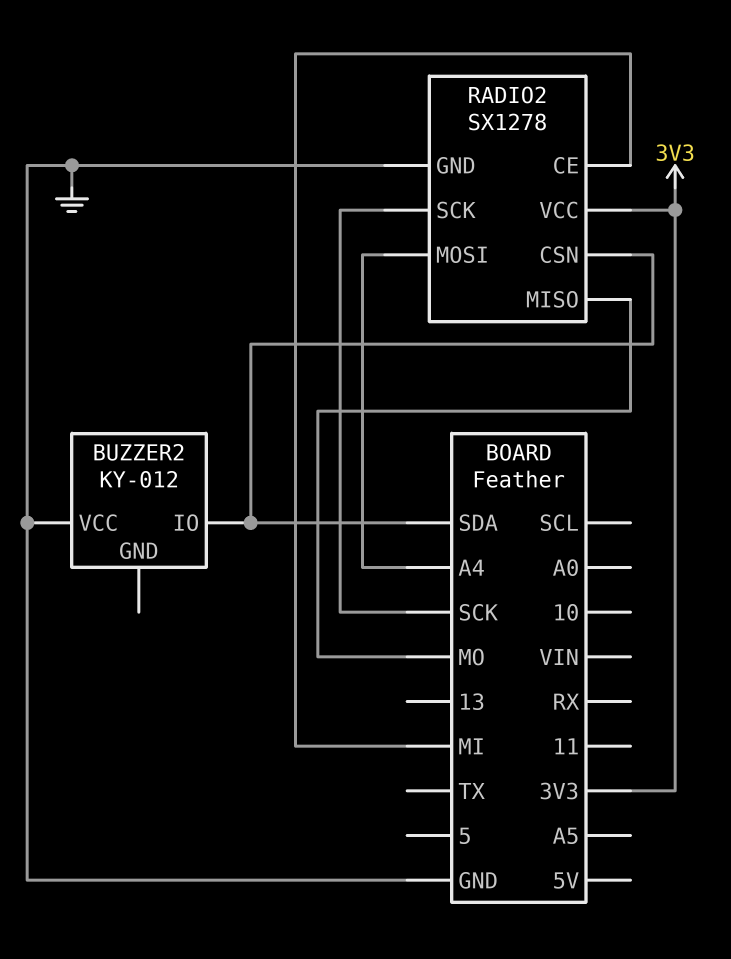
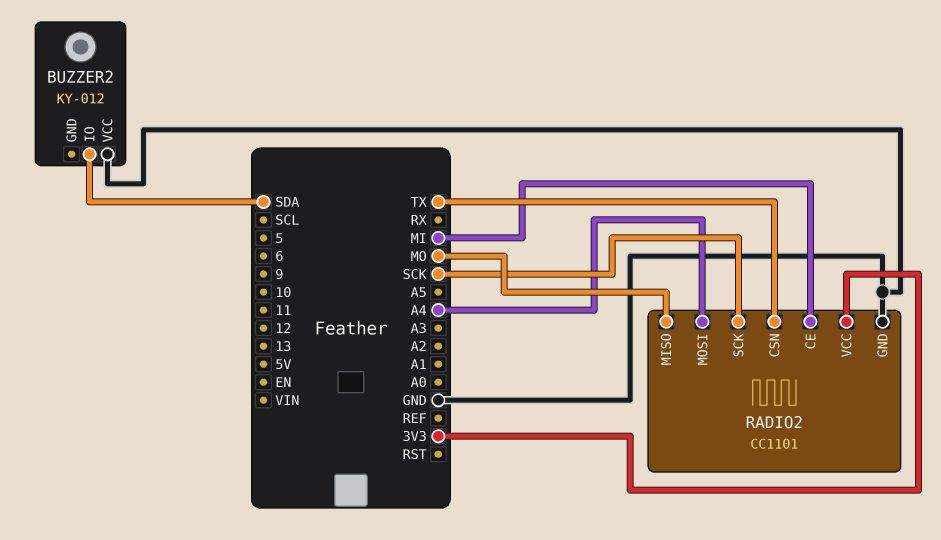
RADIO2: SX1278 -> CC1101
RADIO2 pin CSN: SDA -> TX

